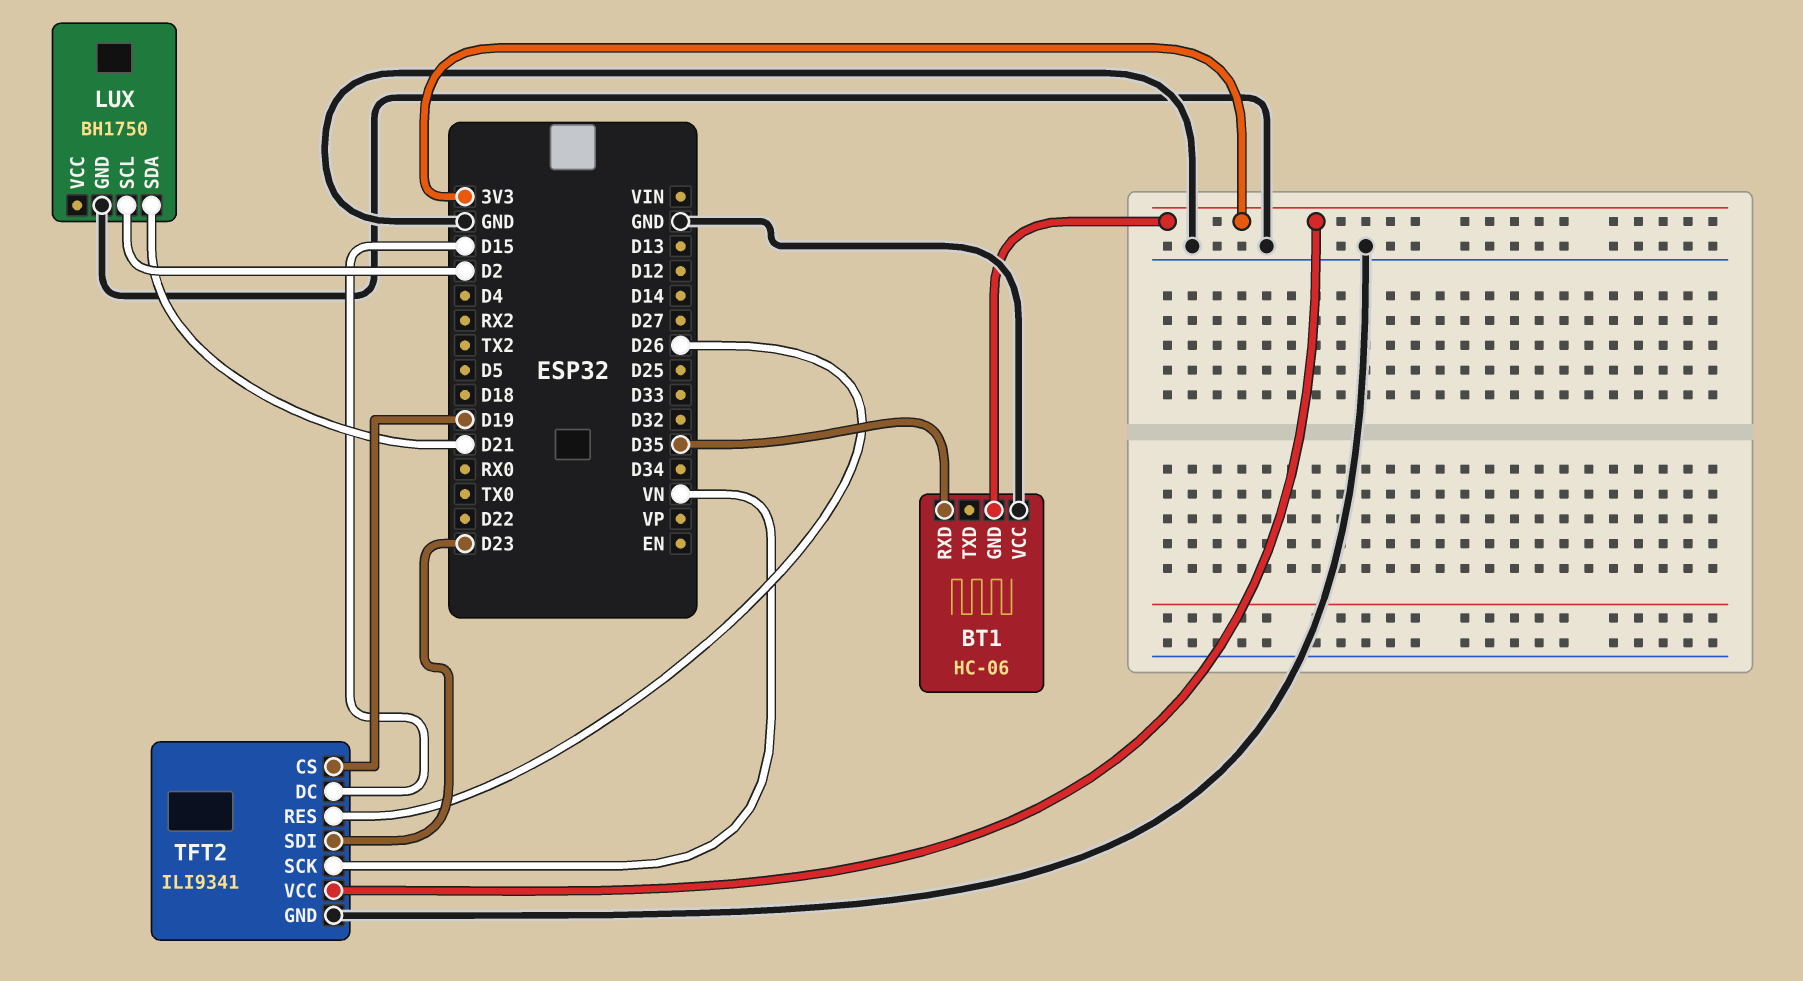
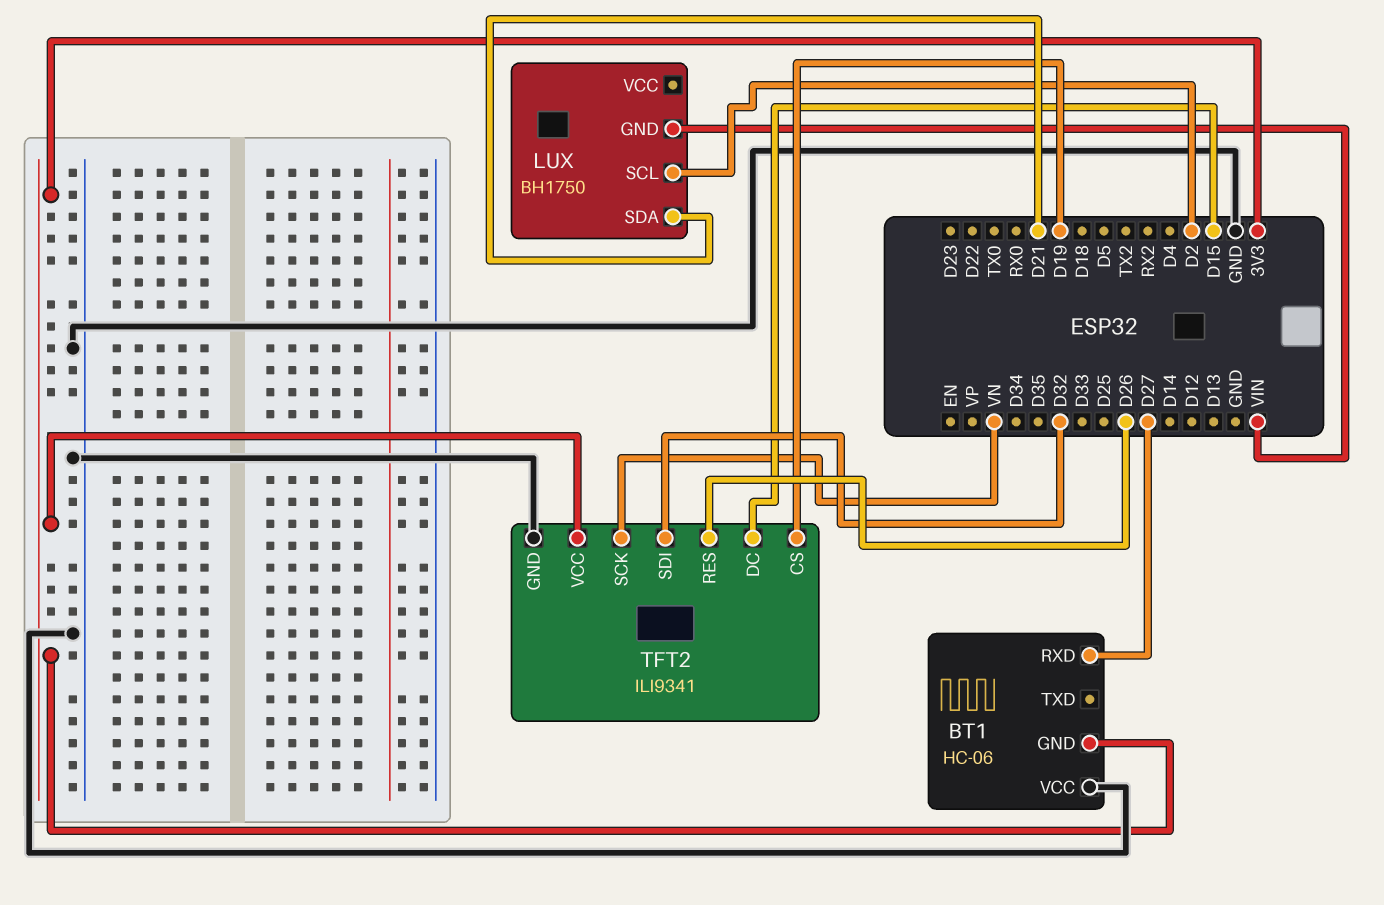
BT1 pin RXD: D35 -> D27
LUX pin GND: GND -> VIN
TFT2 pin SDI: D23 -> D32

